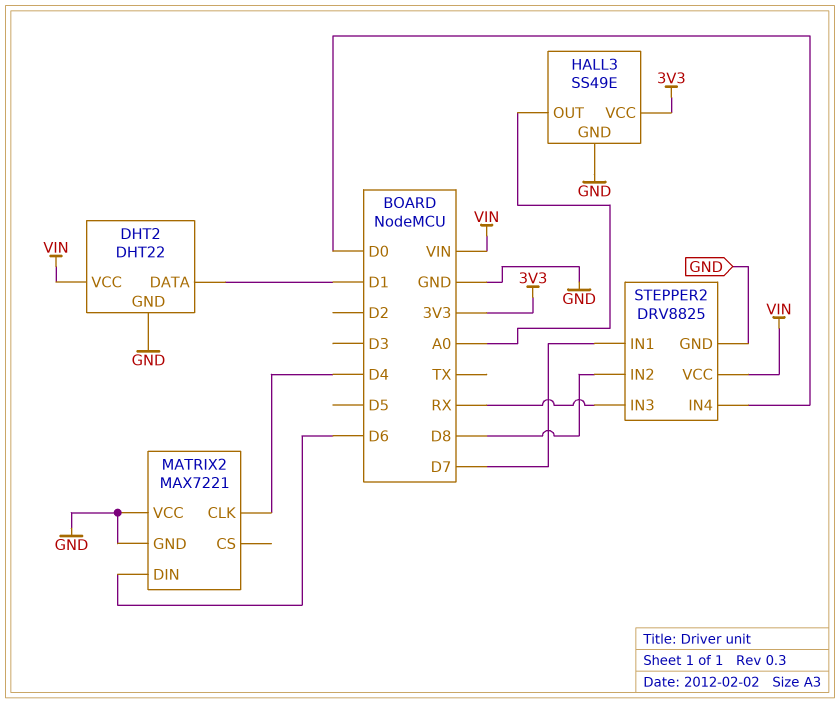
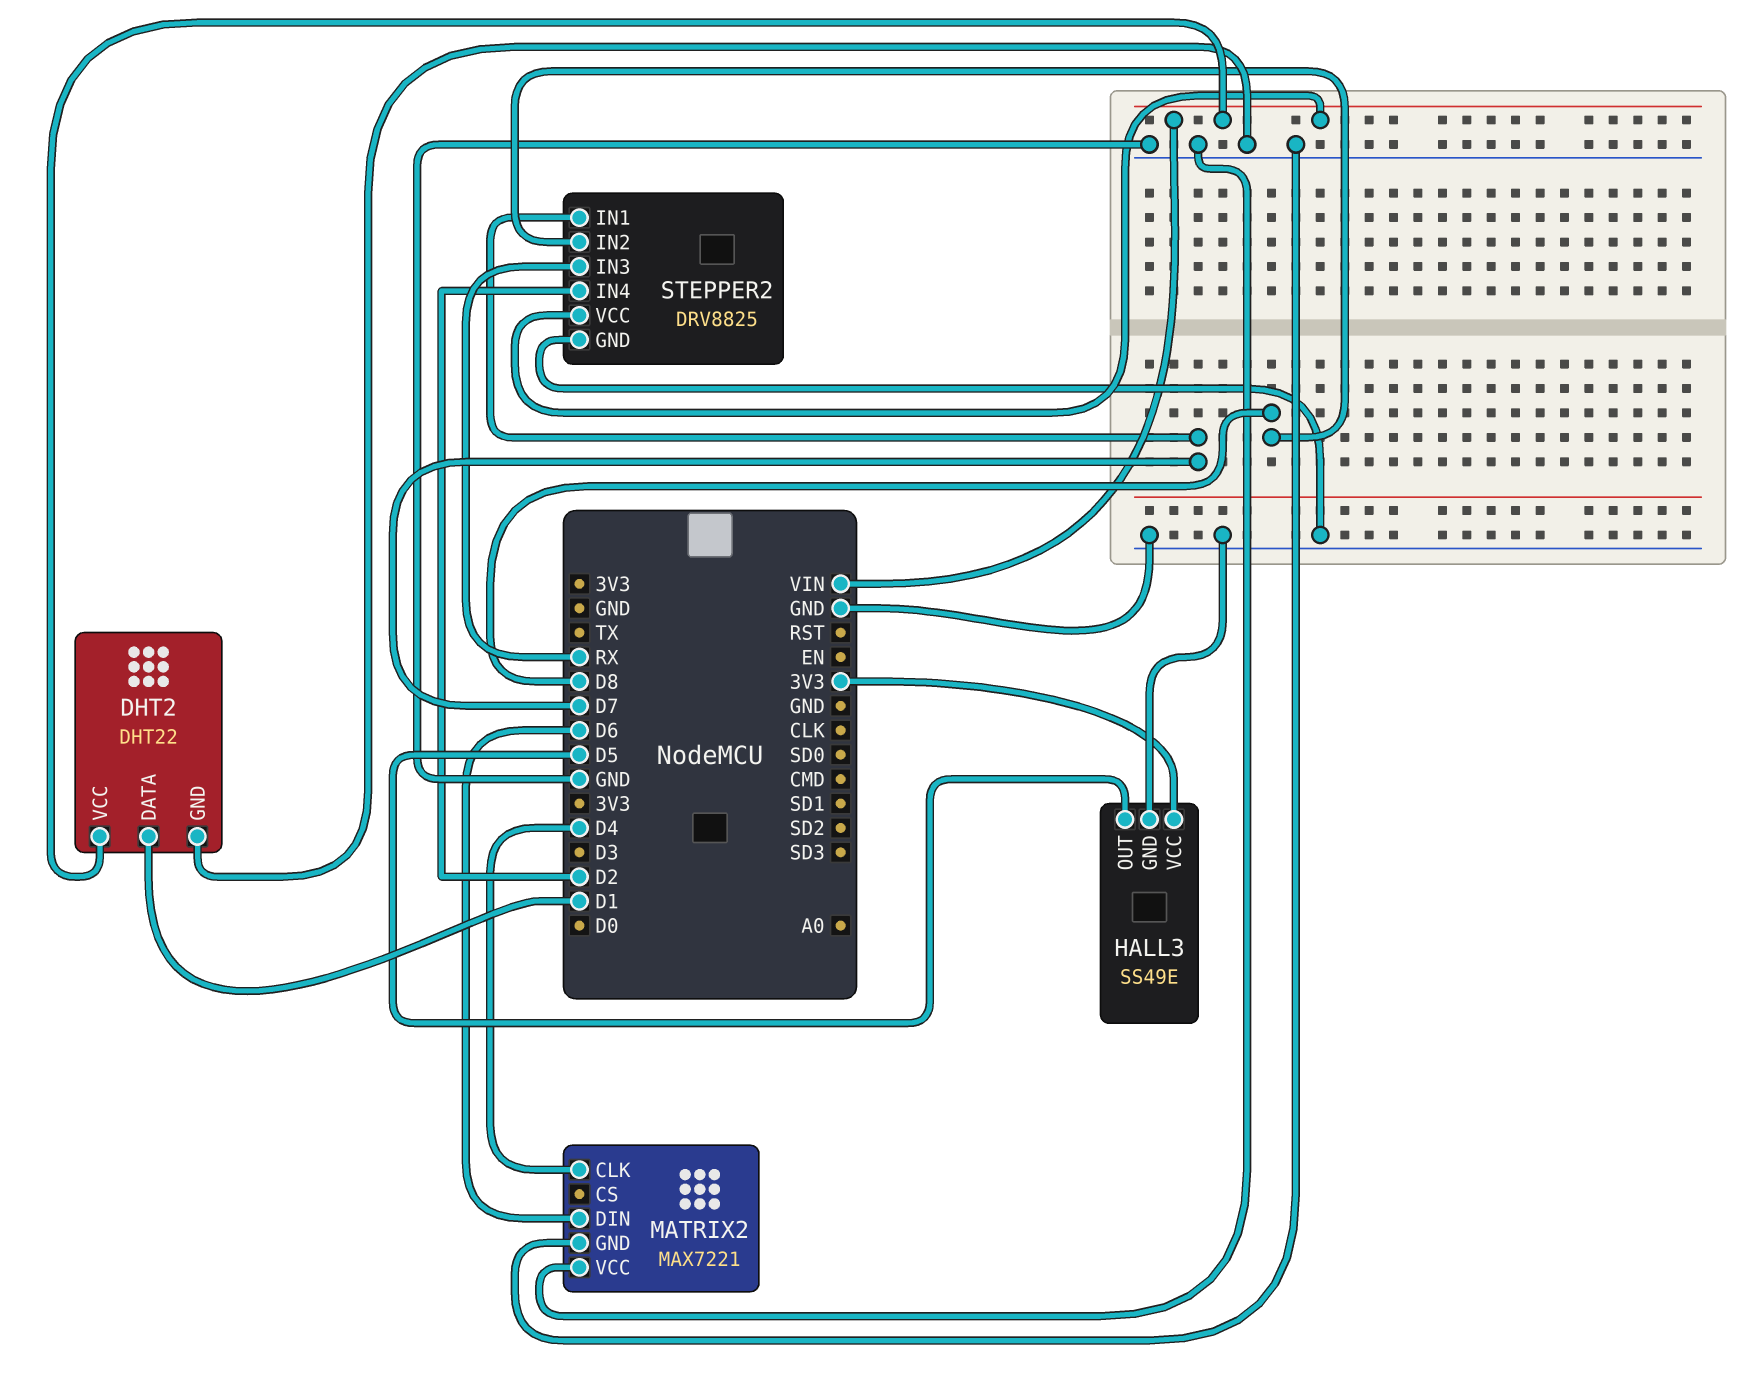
HALL3 pin OUT: A0 -> D5
STEPPER2 pin IN4: D0 -> D2

